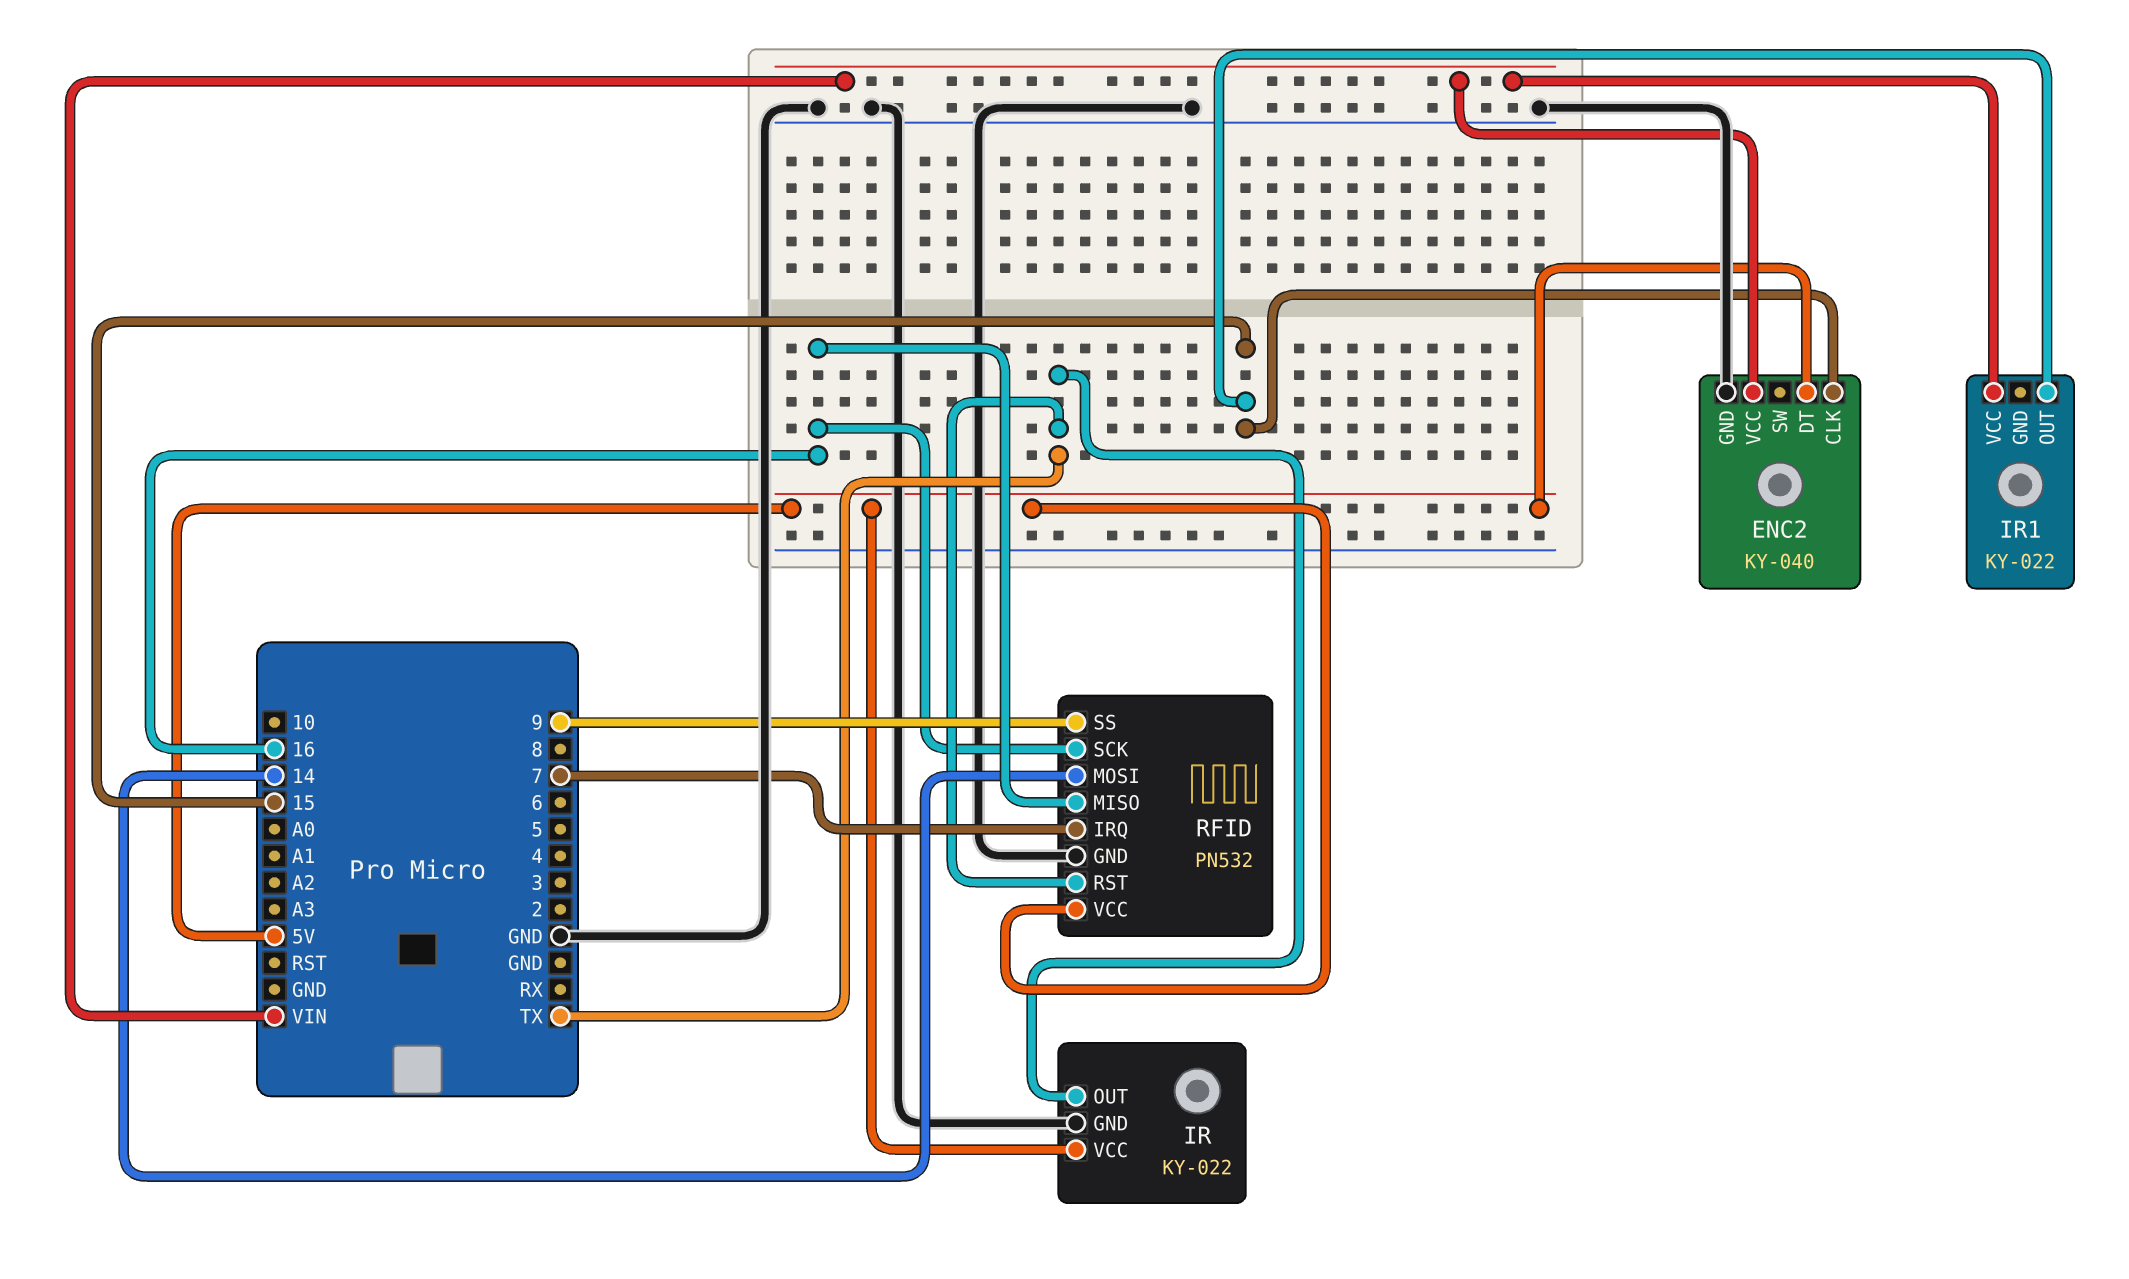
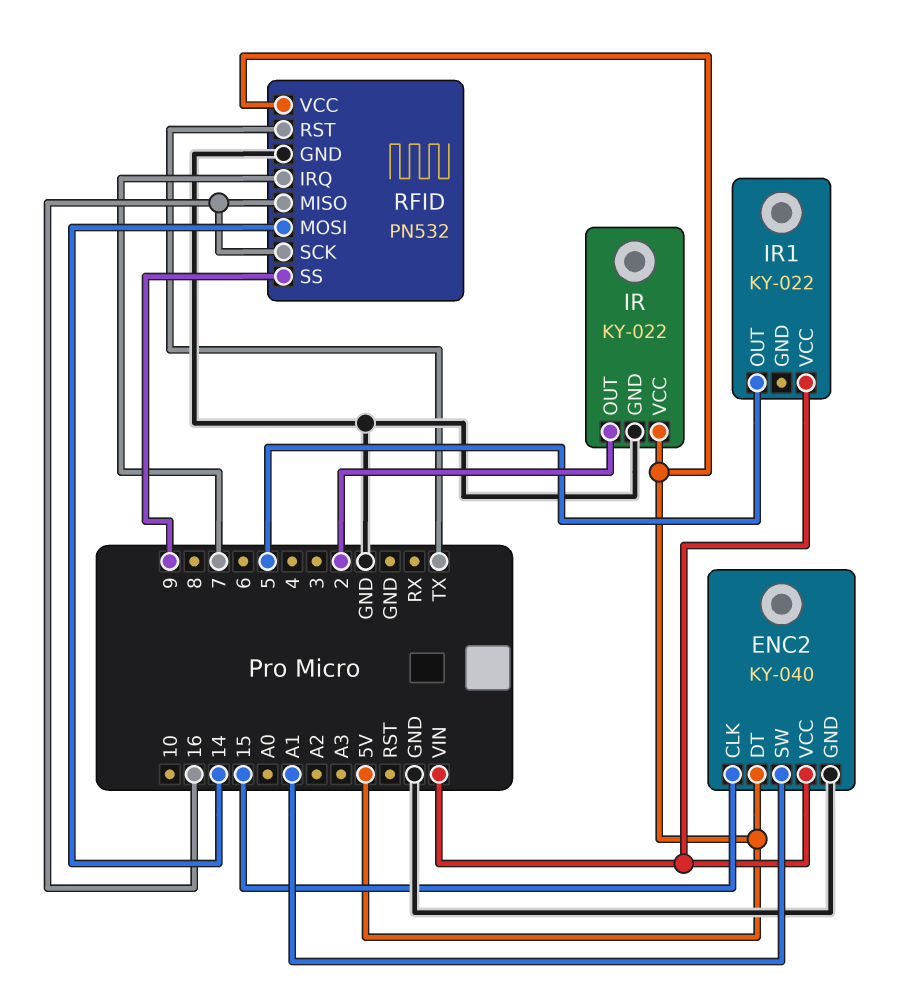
ENC2 pin SW: none -> A1
IR pin OUT: TX -> 2
IR1 pin OUT: 15 -> 5

